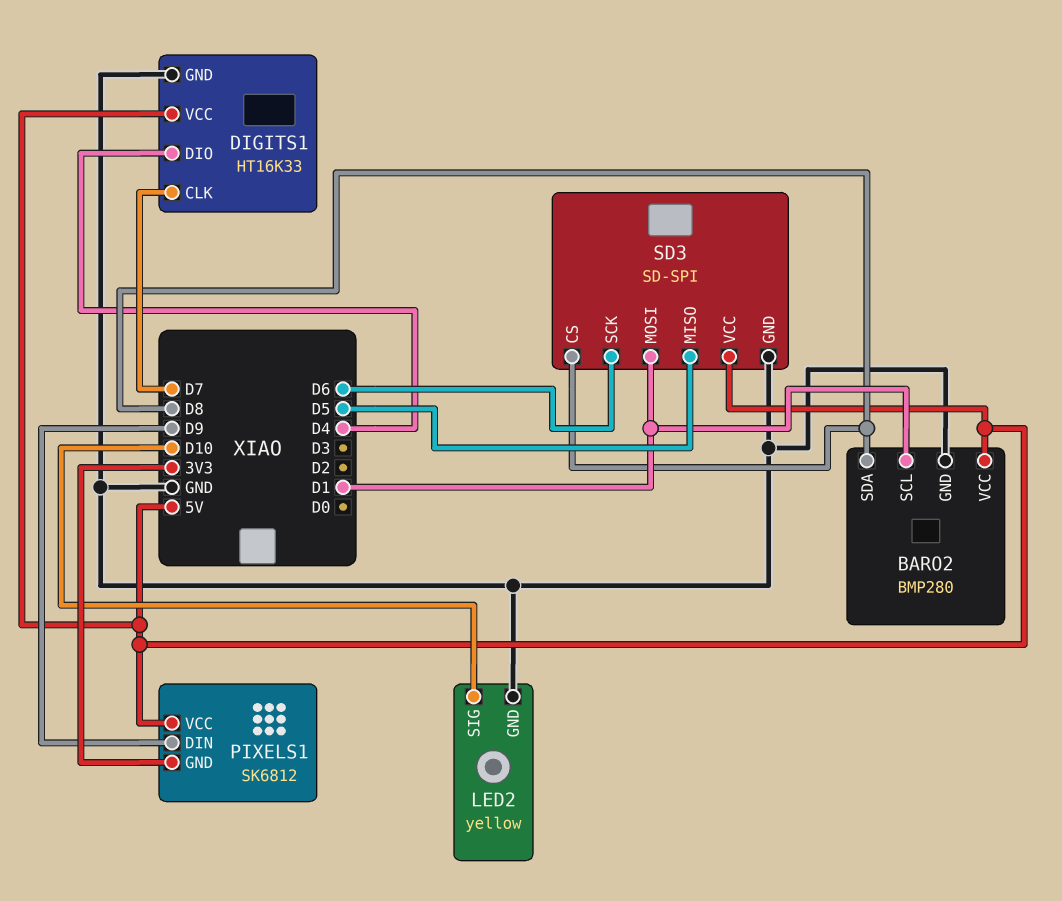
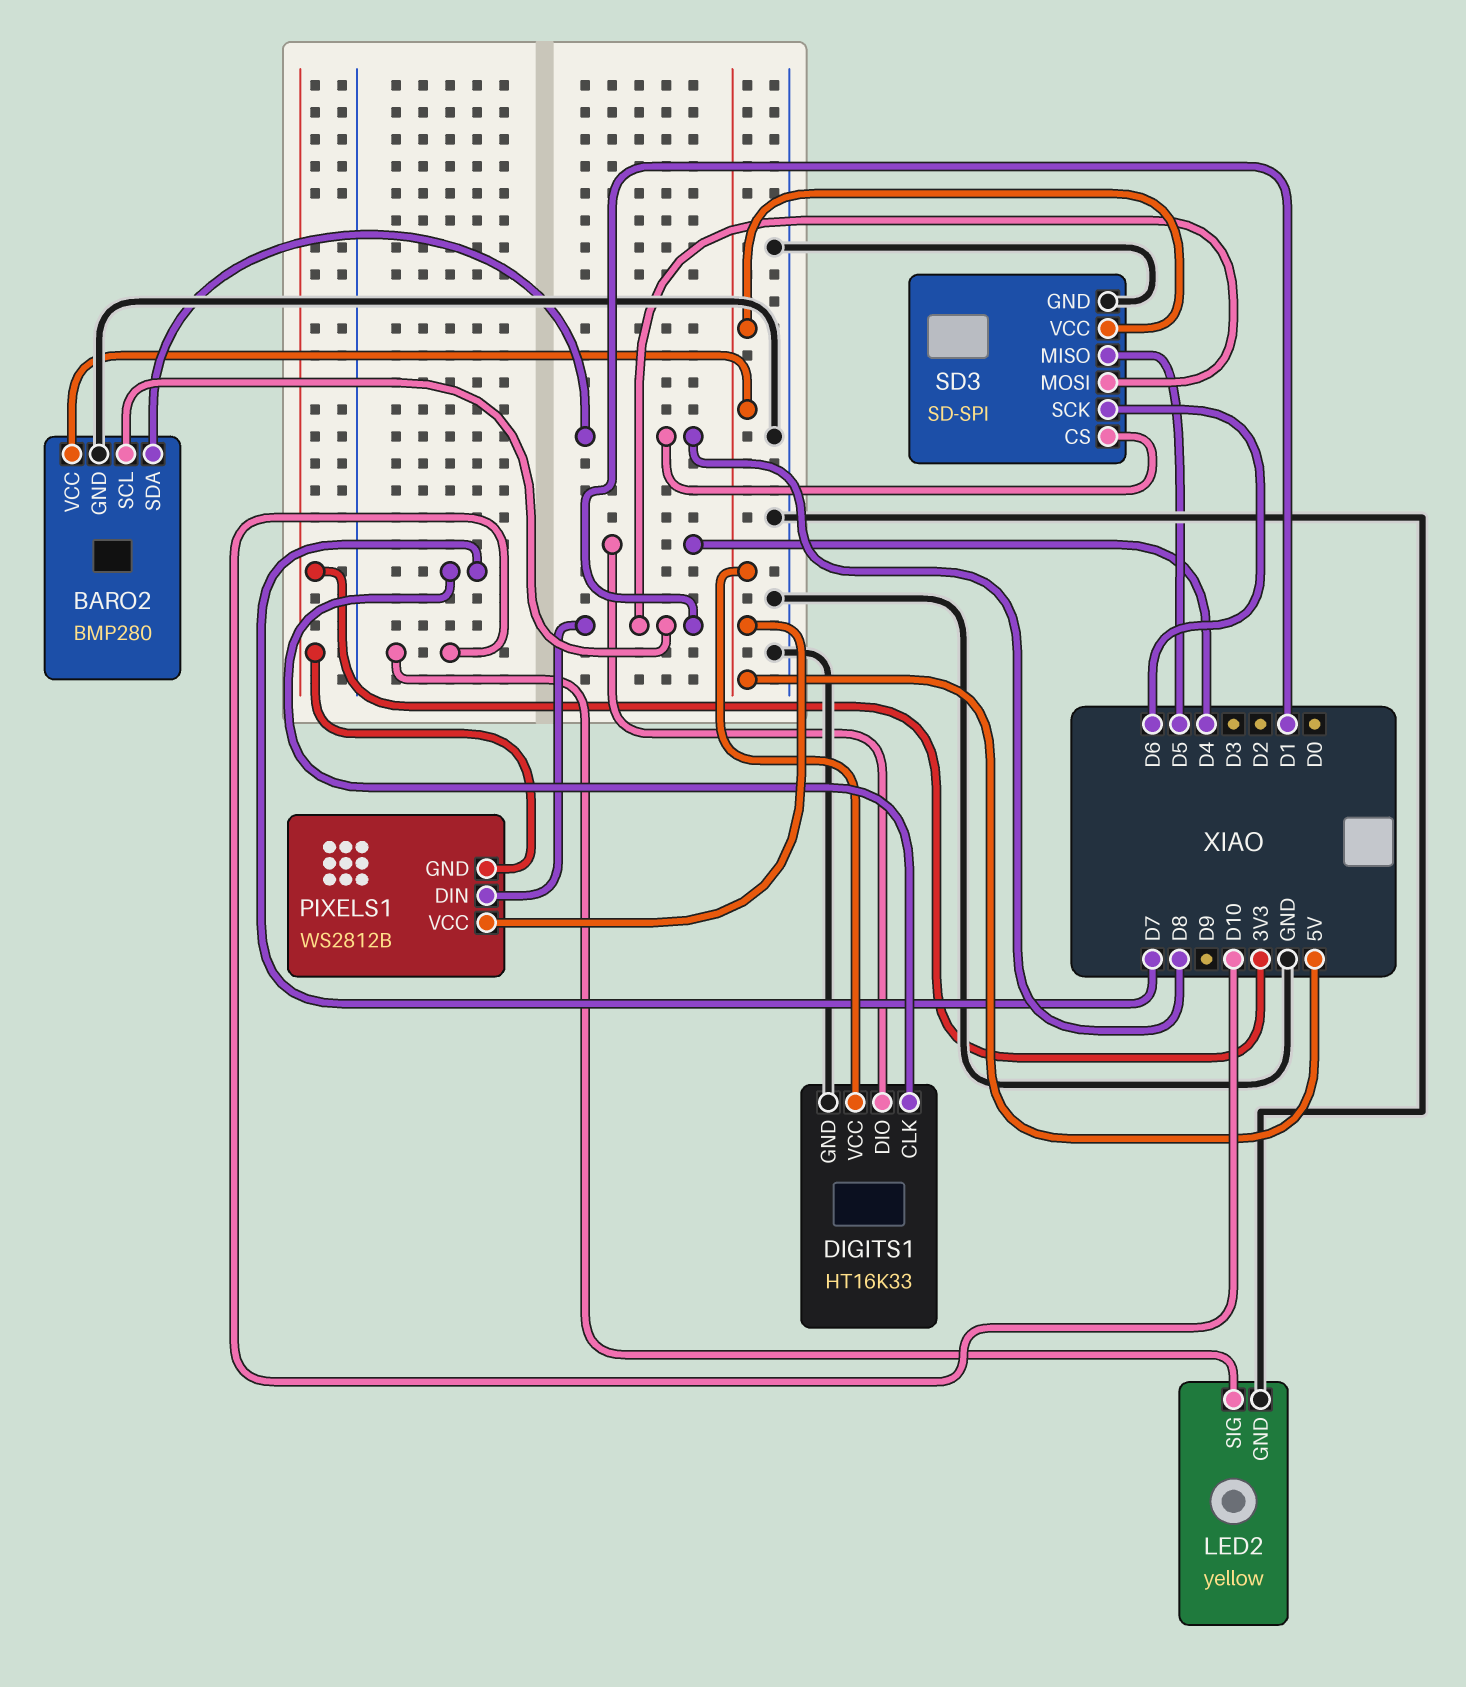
PIXELS1: SK6812 -> WS2812B
PIXELS1 pin DIN: D9 -> D1

